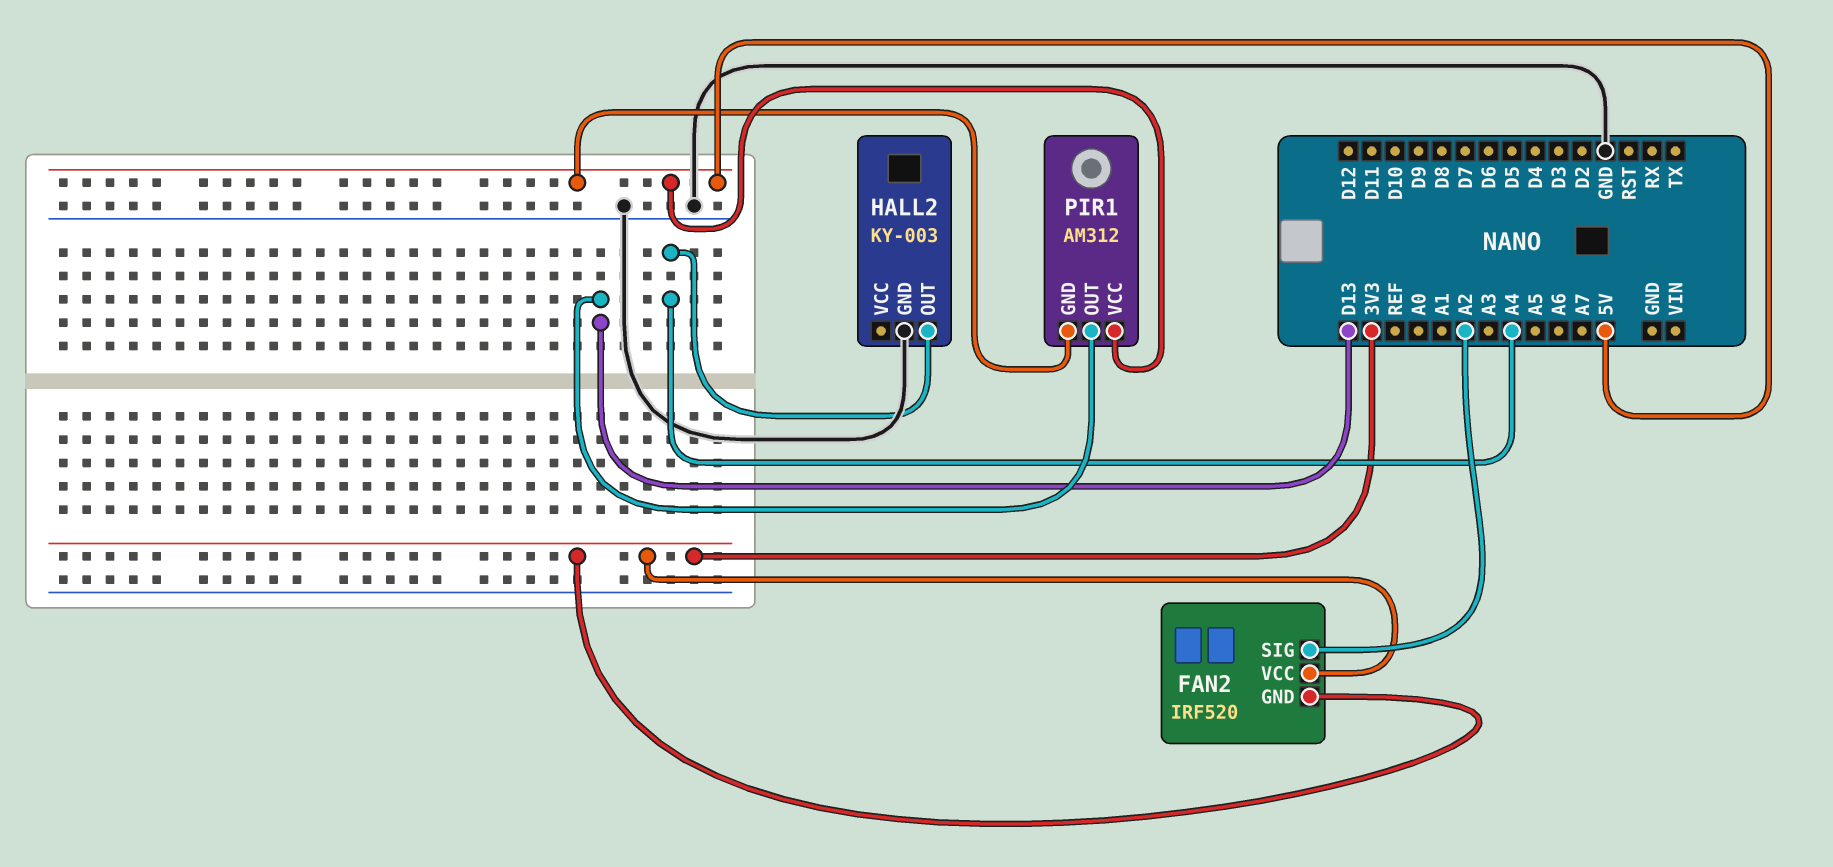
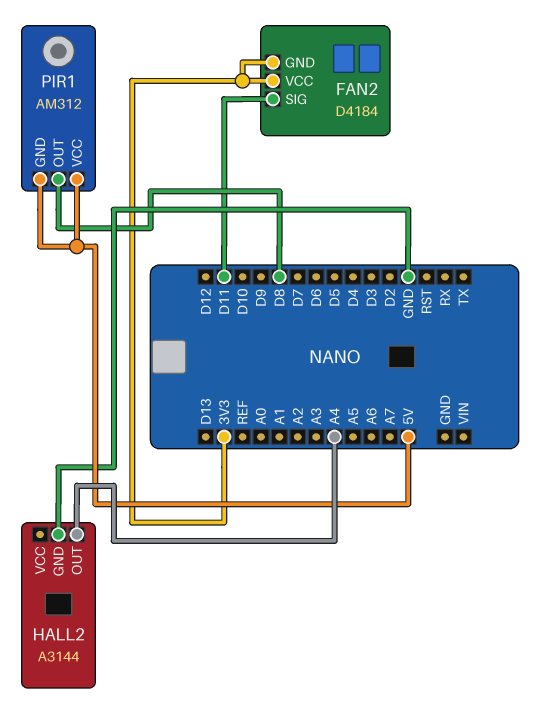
FAN2: IRF520 -> D4184
FAN2 pin SIG: A2 -> D11
HALL2: KY-003 -> A3144
PIR1 pin OUT: D13 -> D8

